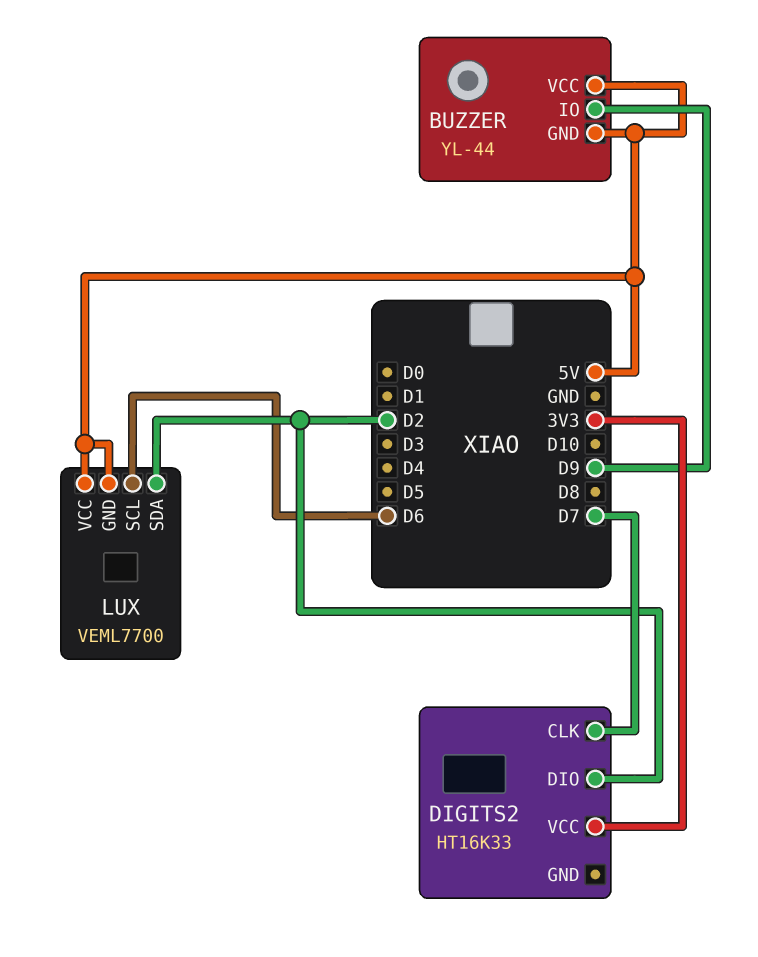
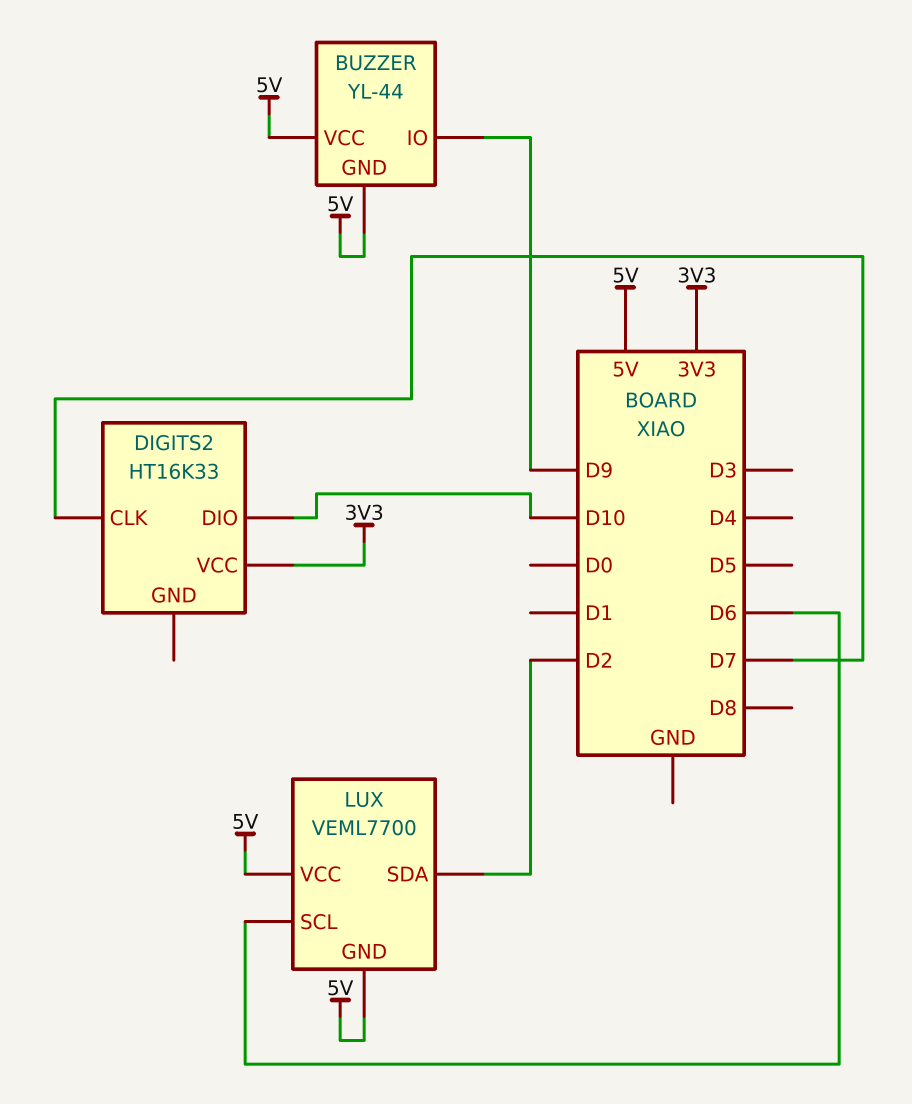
DIGITS2 pin DIO: D2 -> D10

